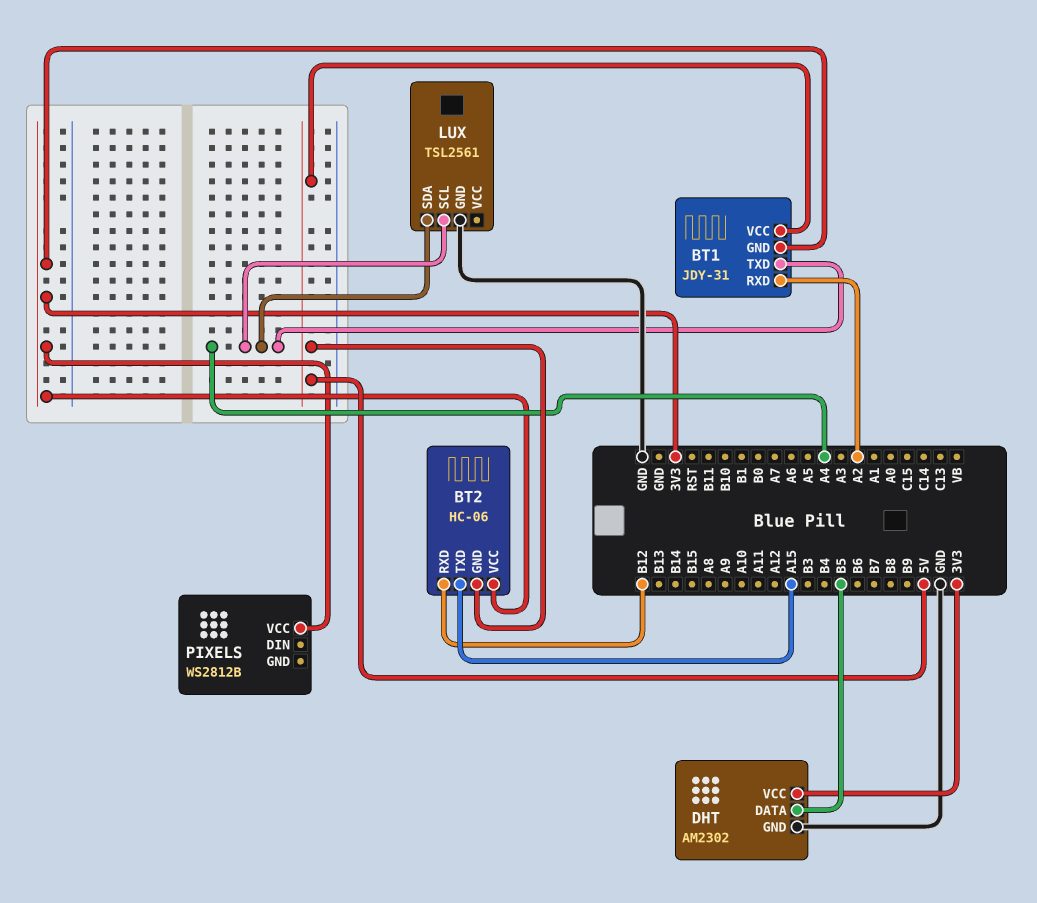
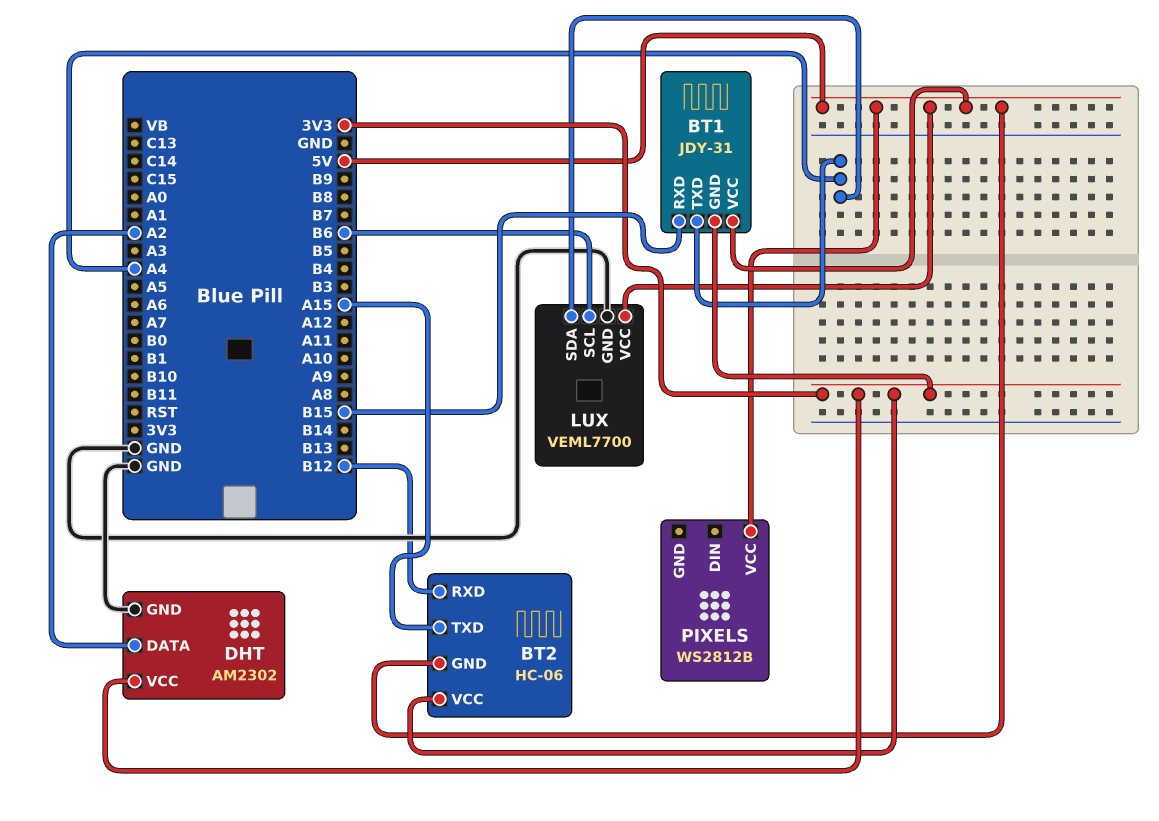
BT1 pin RXD: A2 -> B15
DHT pin DATA: B5 -> A2
LUX: TSL2561 -> VEML7700
LUX pin SCL: A4 -> B6
LUX pin VCC: none -> 5V
PIXELS pin VCC: 3V3 -> 5V

